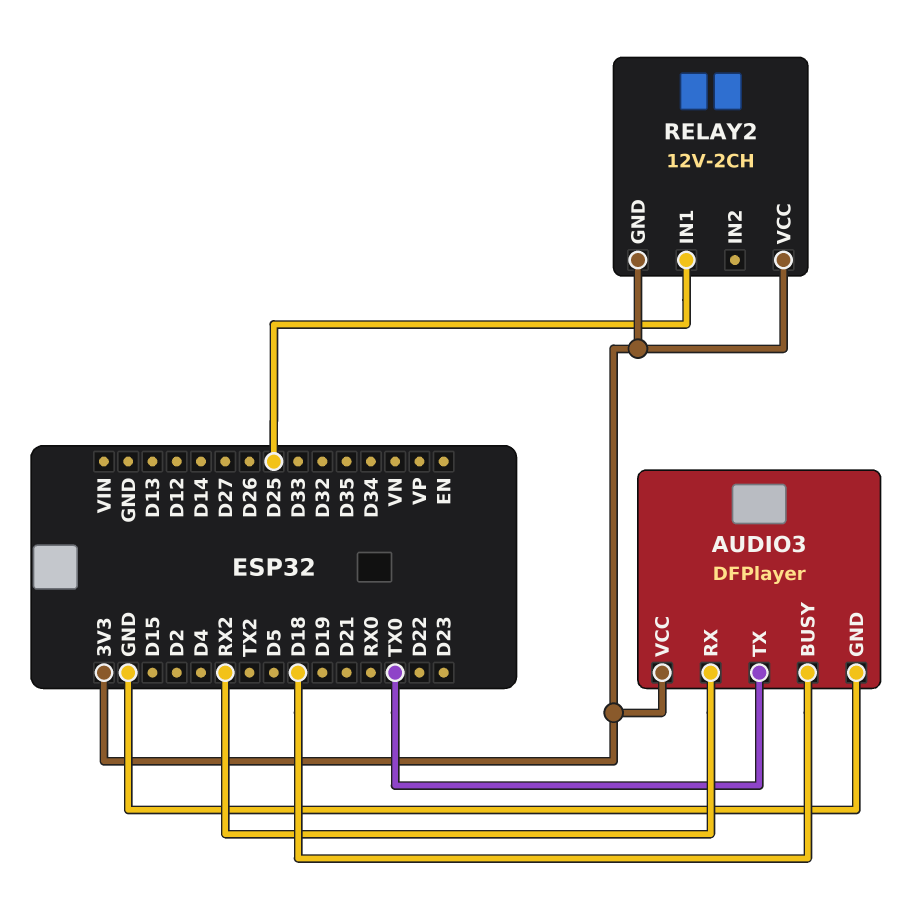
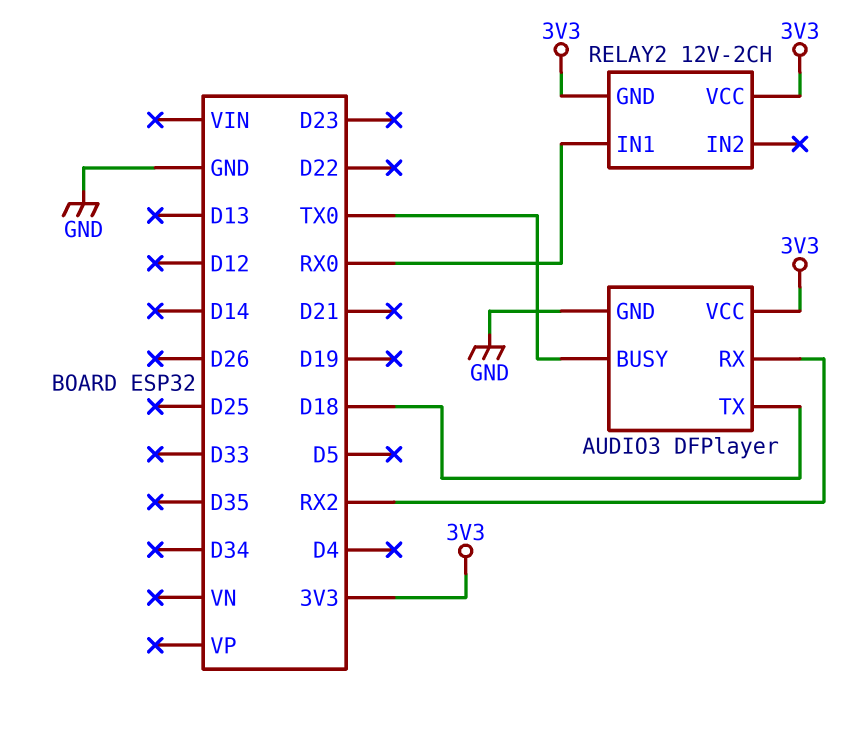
AUDIO3 pin BUSY: D18 -> TX0
AUDIO3 pin TX: TX0 -> D18
RELAY2 pin IN1: D25 -> RX0

